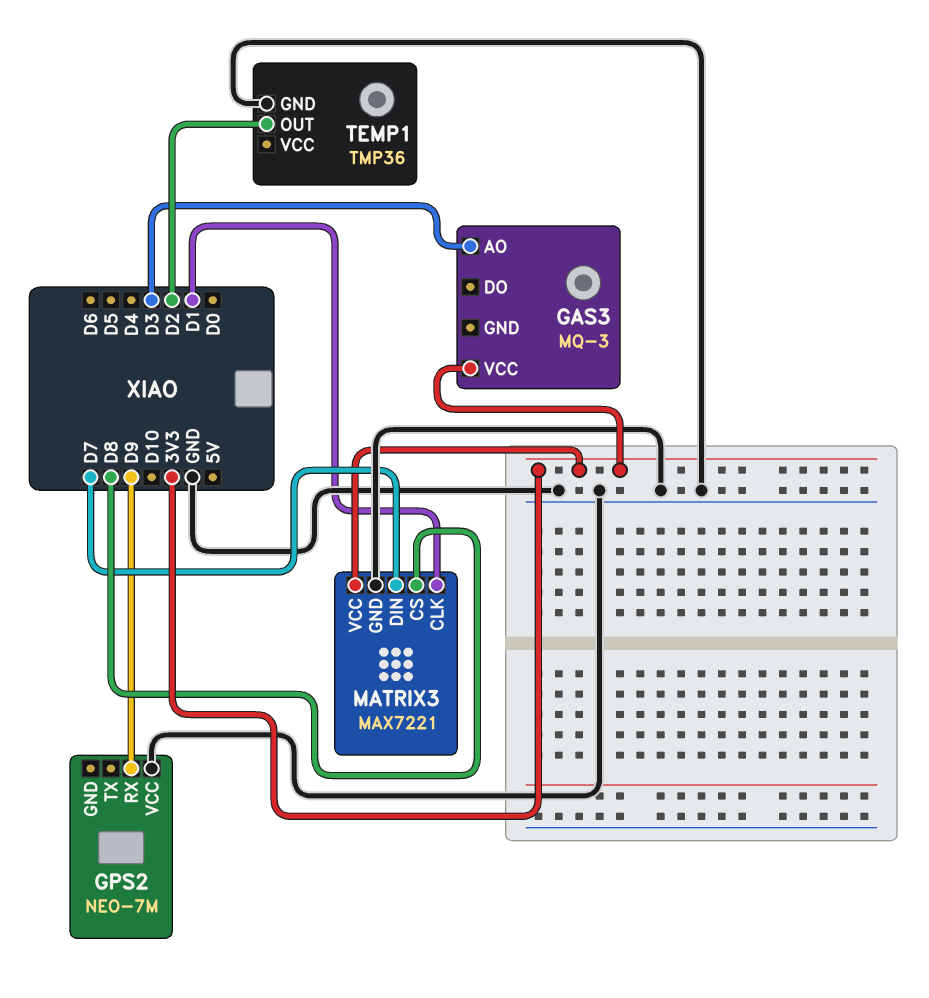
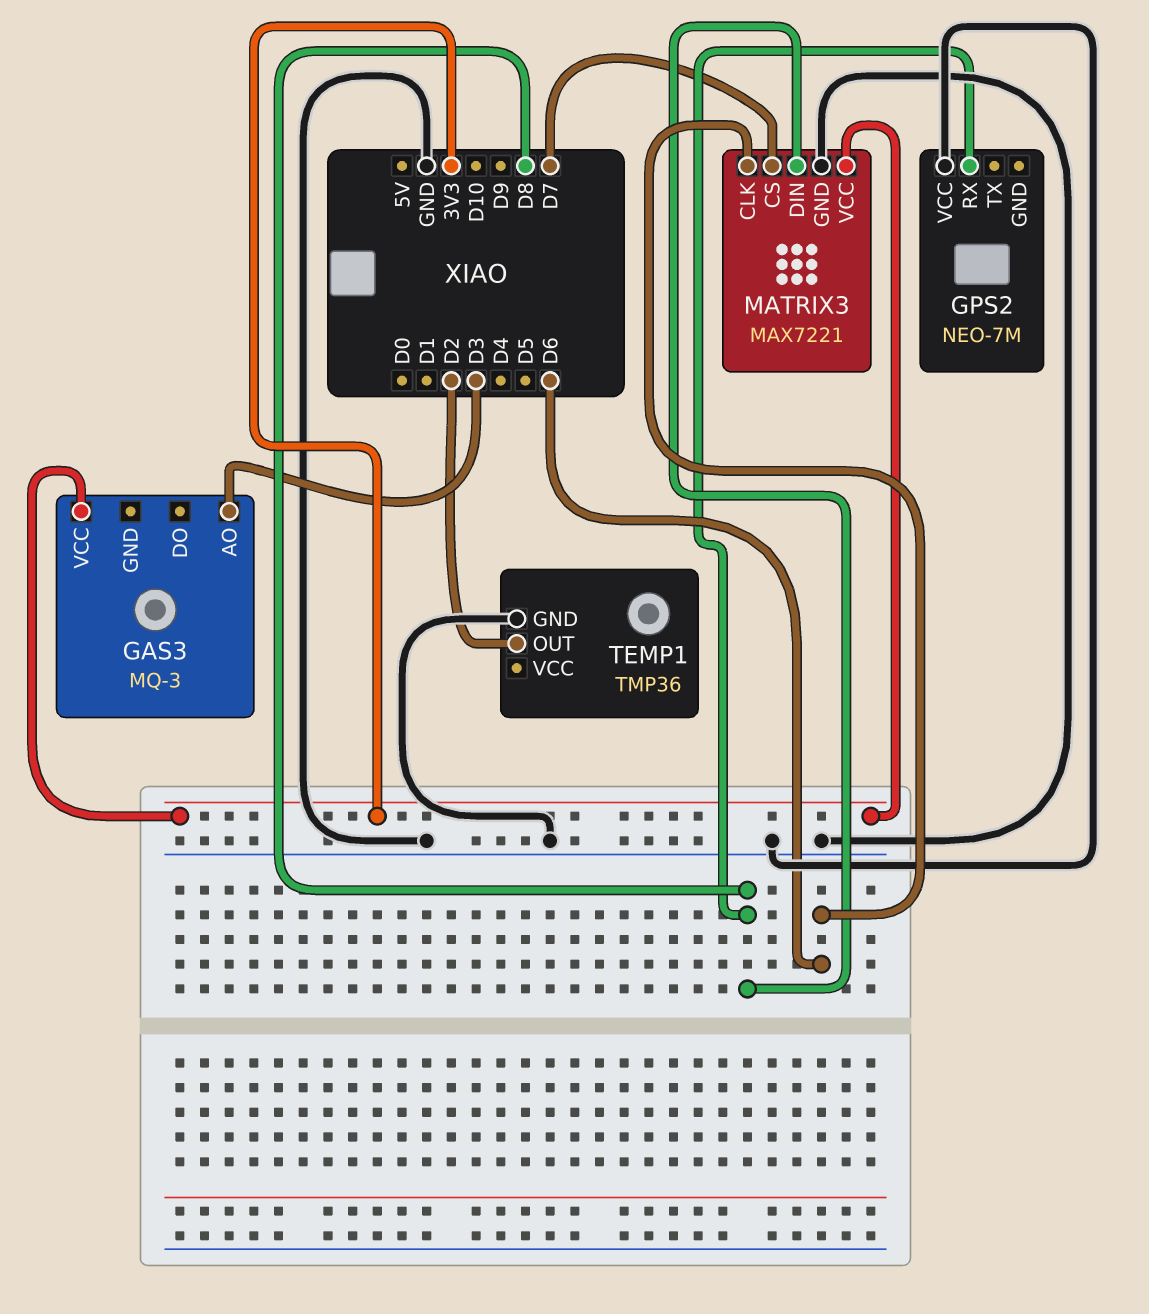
GPS2 pin RX: D9 -> D8
MATRIX3 pin CLK: D1 -> D6
MATRIX3 pin CS: D8 -> D7
MATRIX3 pin DIN: D7 -> D8

